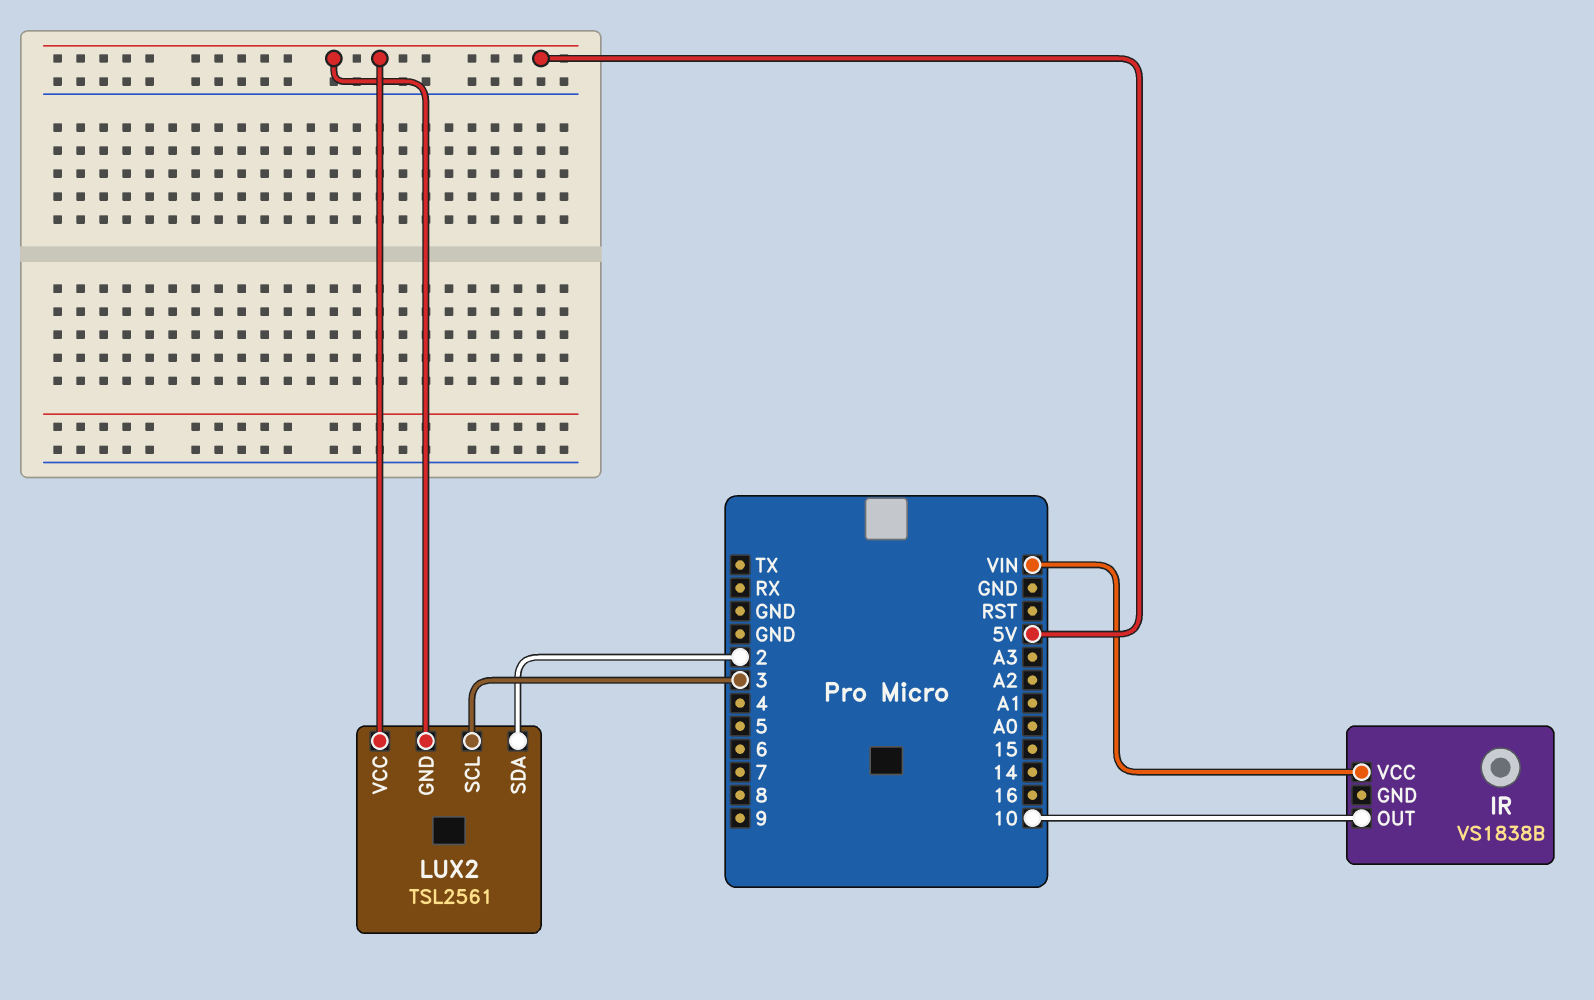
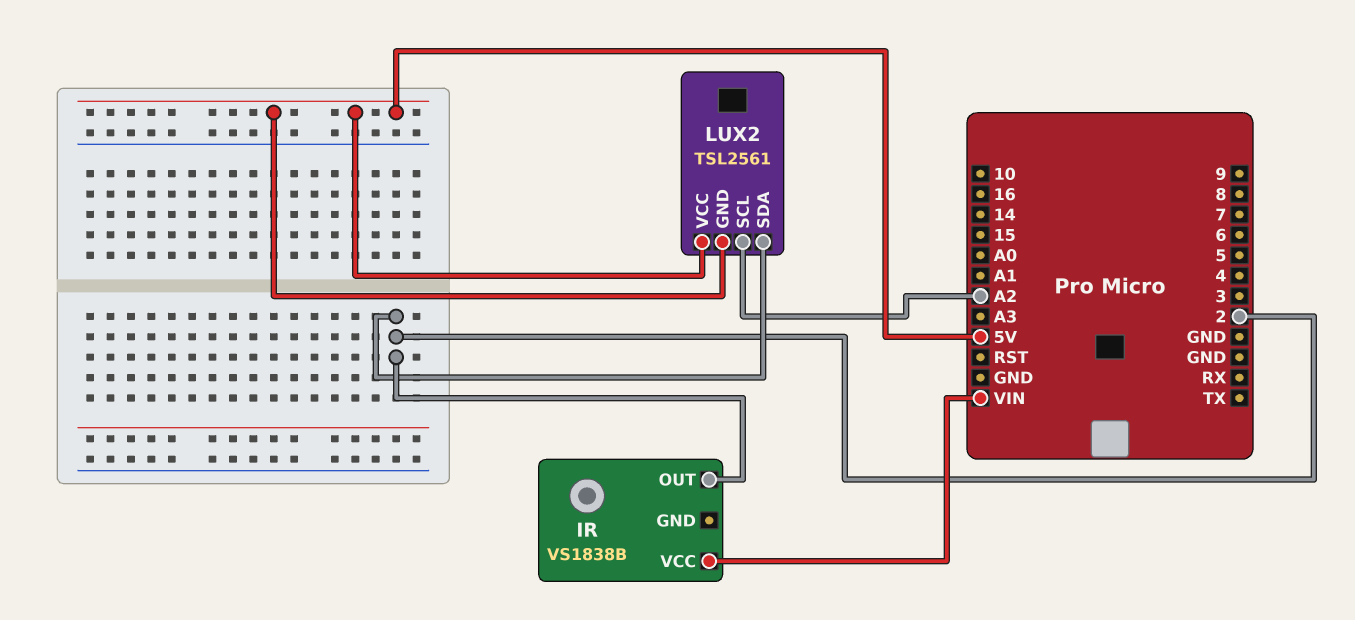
IR pin OUT: 10 -> 2
LUX2 pin SCL: 3 -> A2

